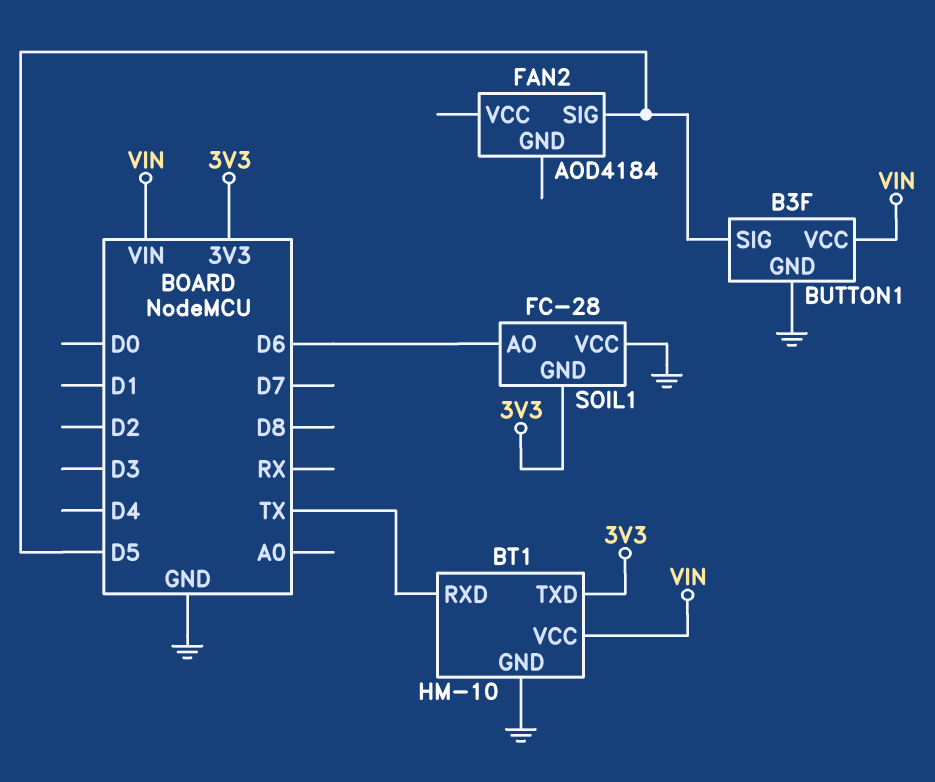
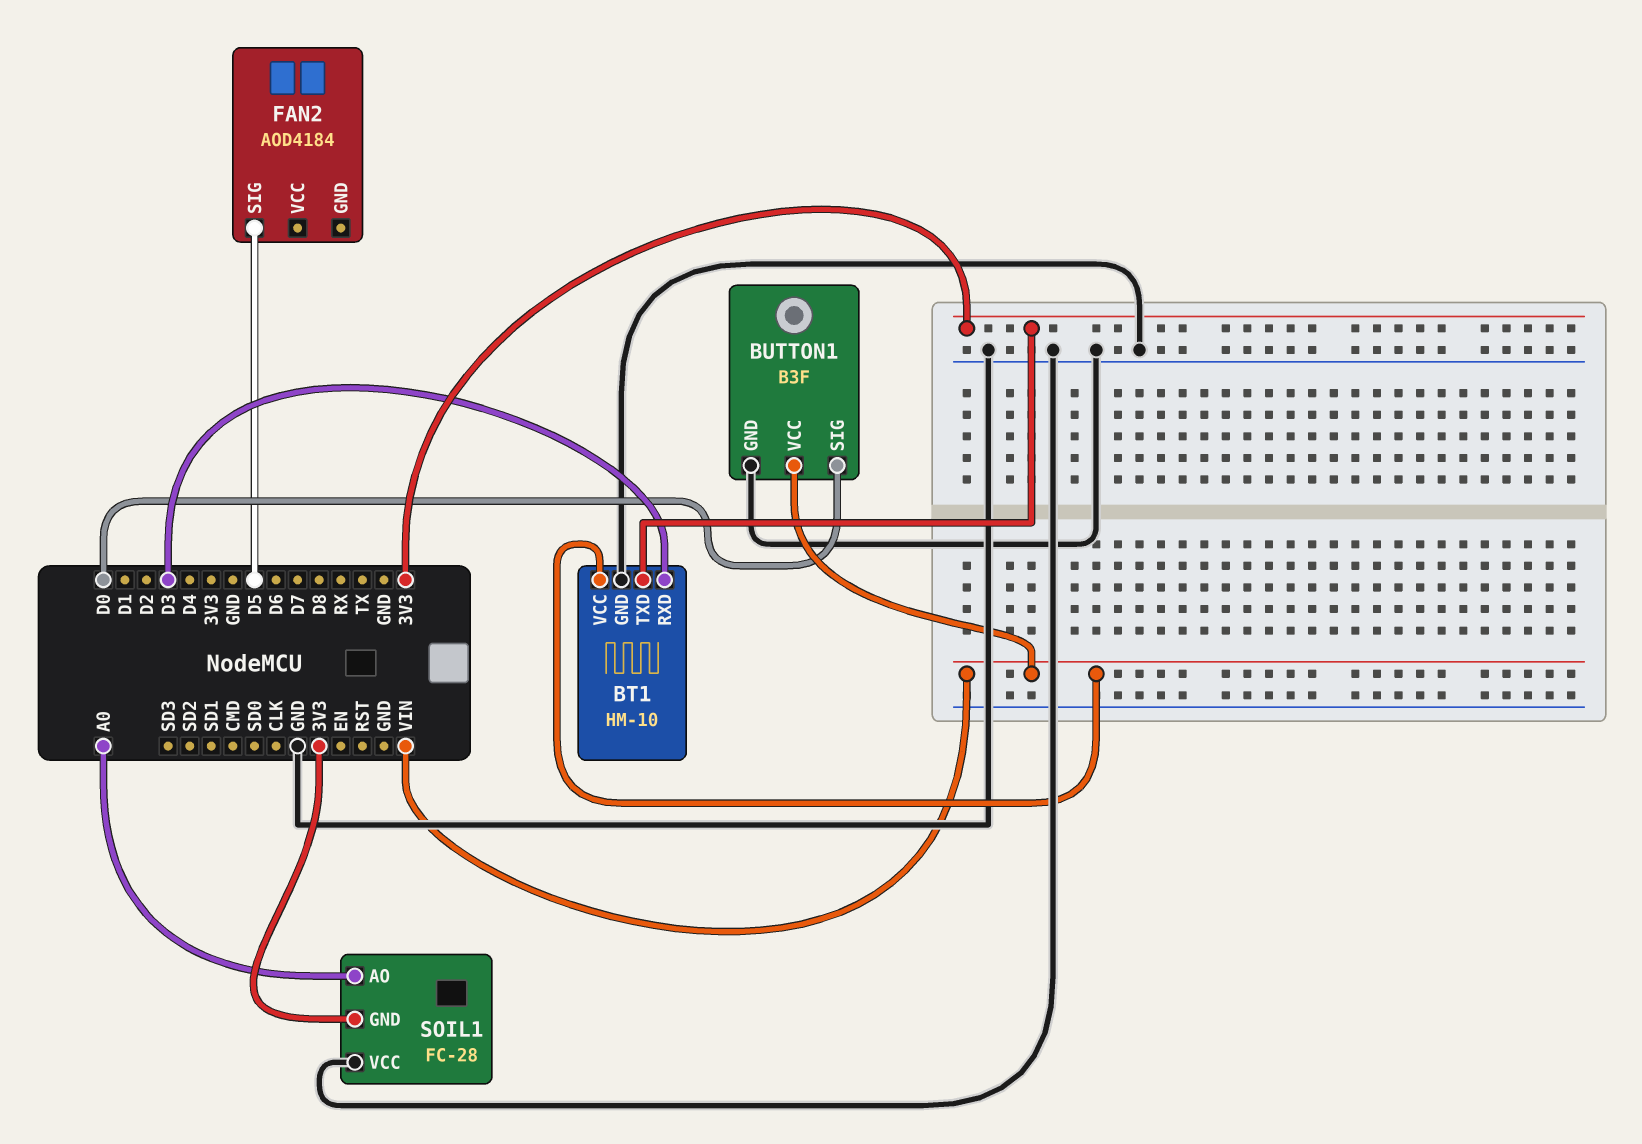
BT1 pin RXD: TX -> D3
BUTTON1 pin SIG: D5 -> D0
SOIL1 pin AO: D6 -> A0

